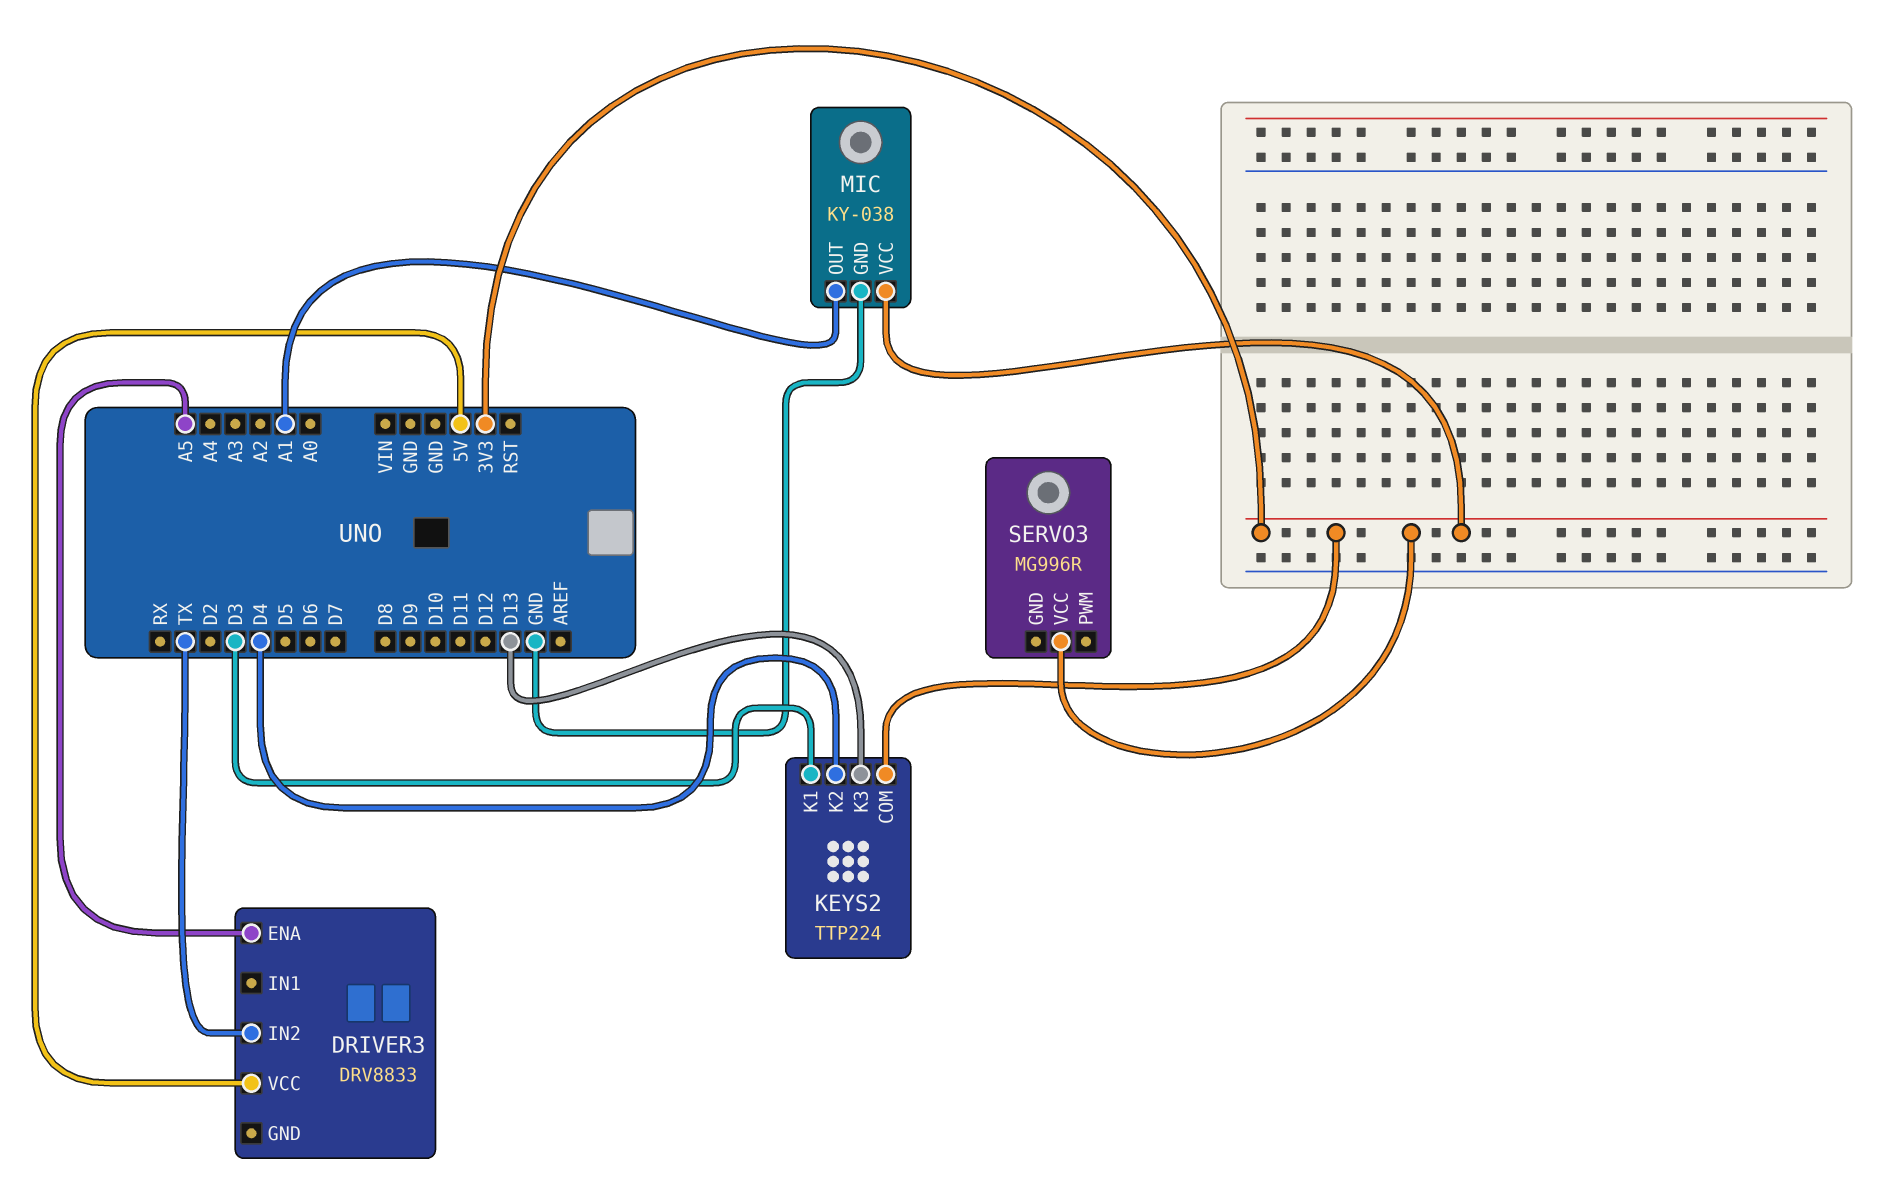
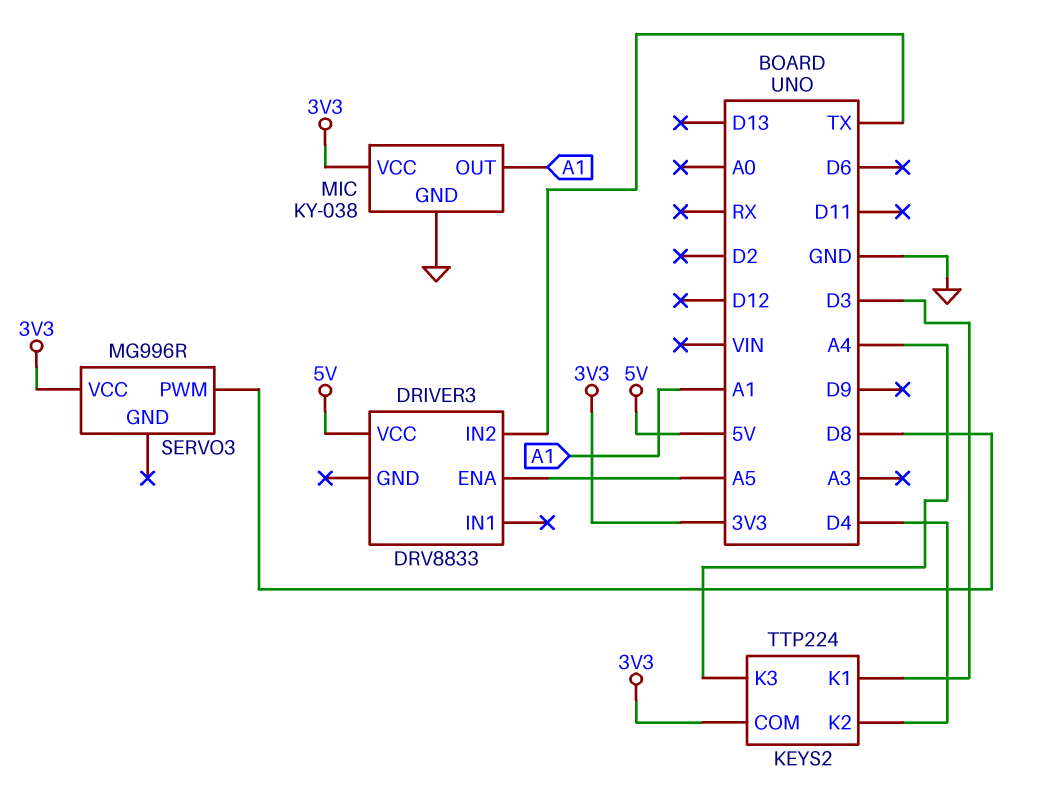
KEYS2 pin K3: D13 -> A4
SERVO3 pin PWM: none -> D8

